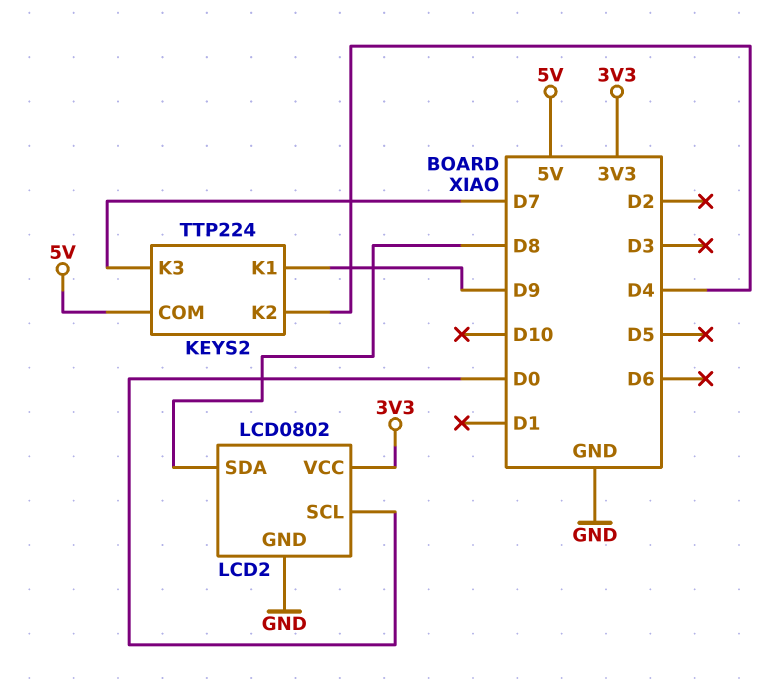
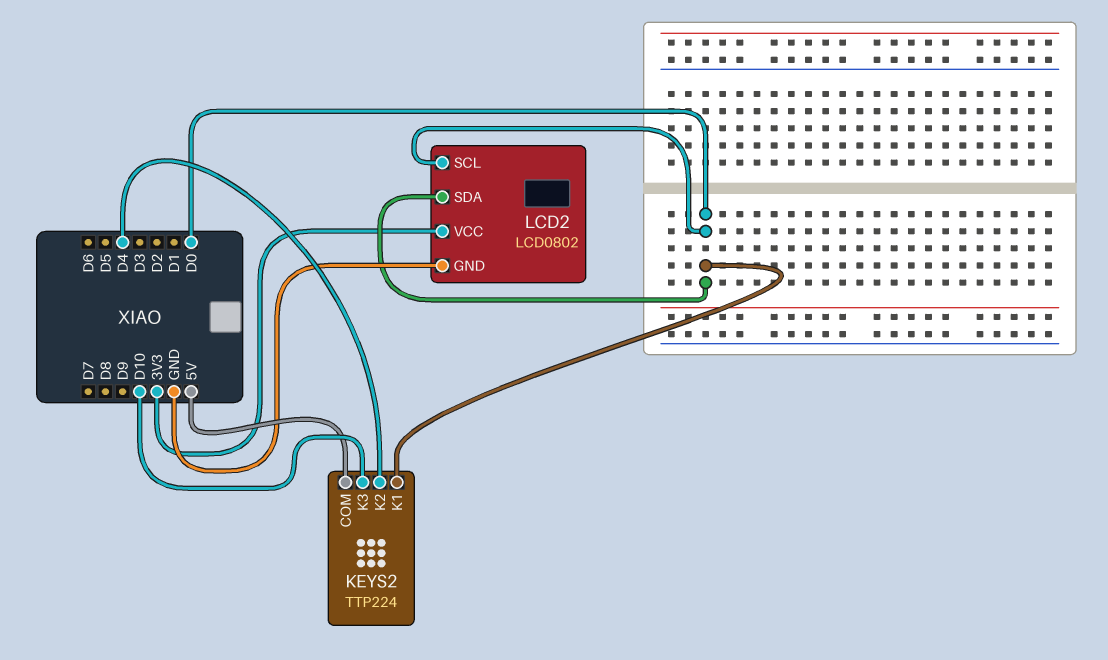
KEYS2 pin K1: D9 -> D0
KEYS2 pin K3: D7 -> D10
LCD2 pin SDA: D8 -> D0

